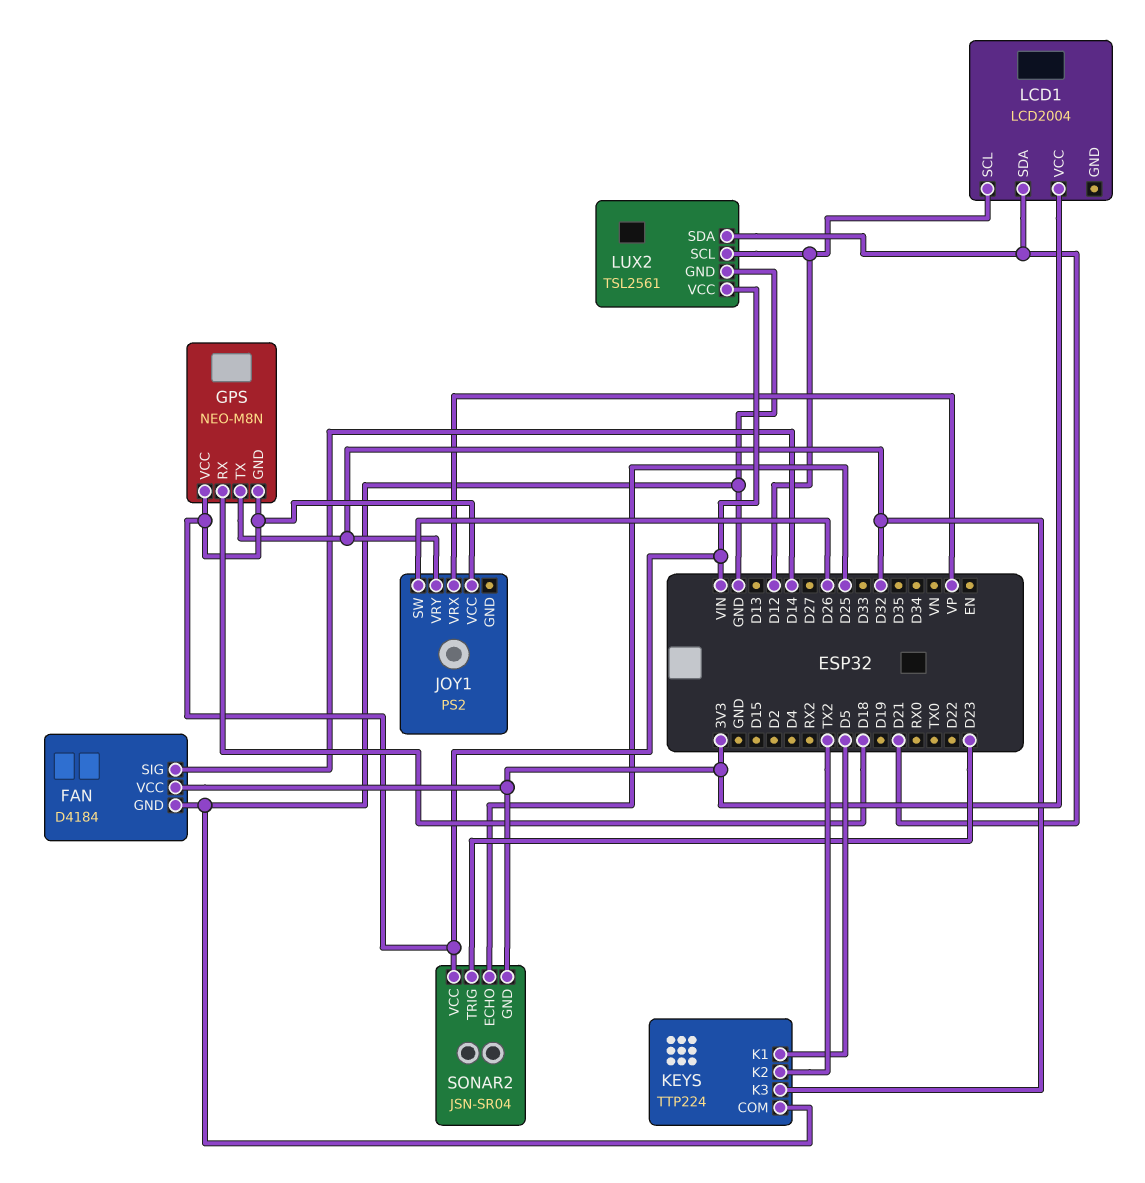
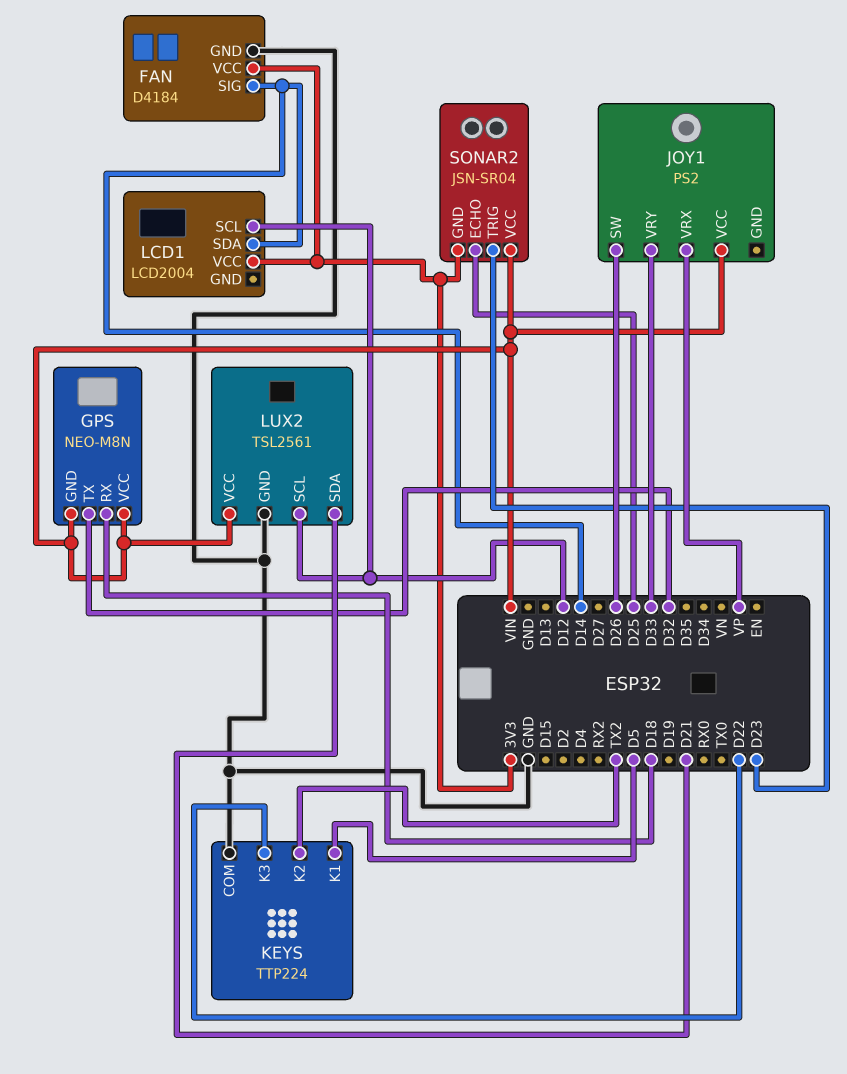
JOY1 pin VRY: D32 -> D33
KEYS pin K3: D32 -> D22
LCD1 pin SDA: D21 -> D14

